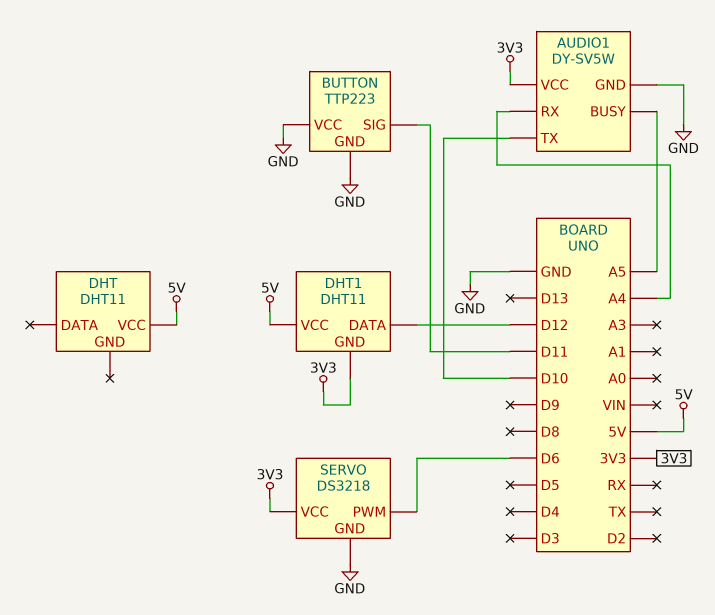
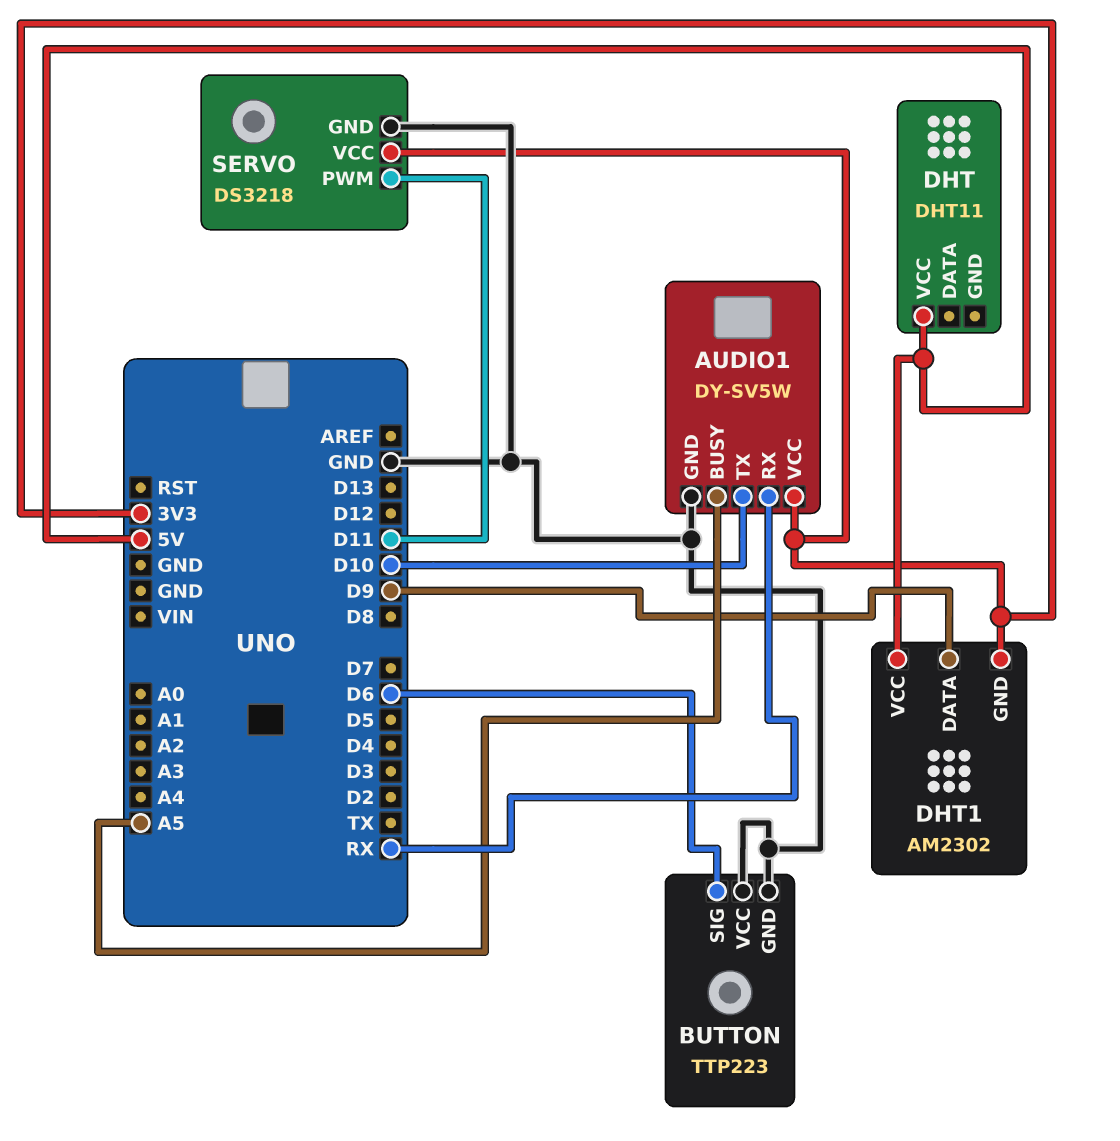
AUDIO1 pin RX: A4 -> RX
BUTTON pin SIG: D11 -> D6
DHT1: DHT11 -> AM2302
DHT1 pin DATA: D12 -> D9
SERVO pin PWM: D6 -> D11

